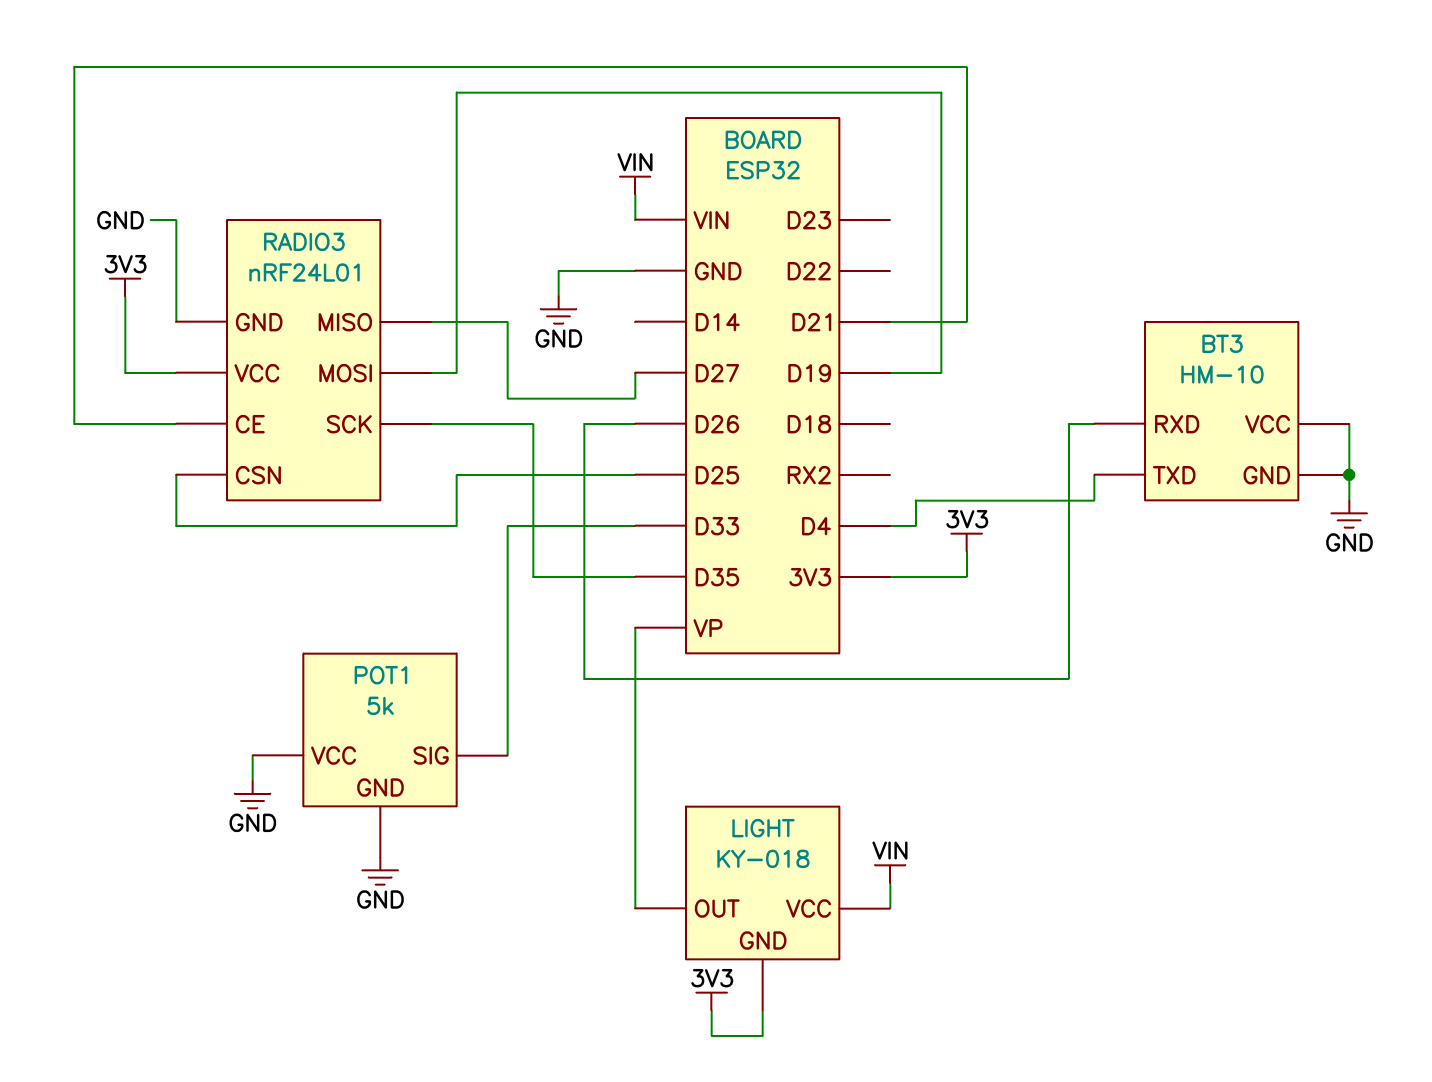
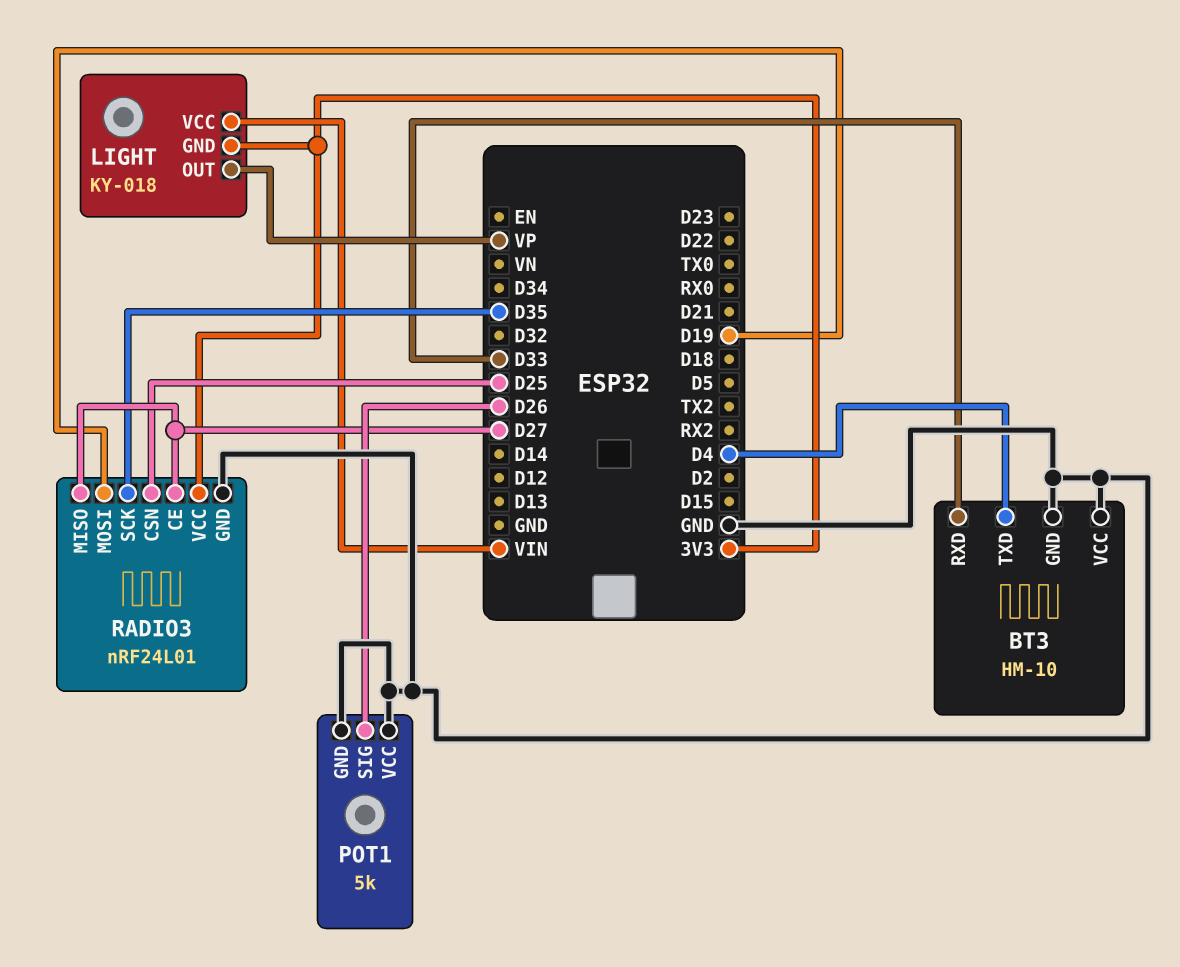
BT3 pin RXD: D26 -> D33
POT1 pin SIG: D33 -> D26
RADIO3 pin CE: D21 -> D27

